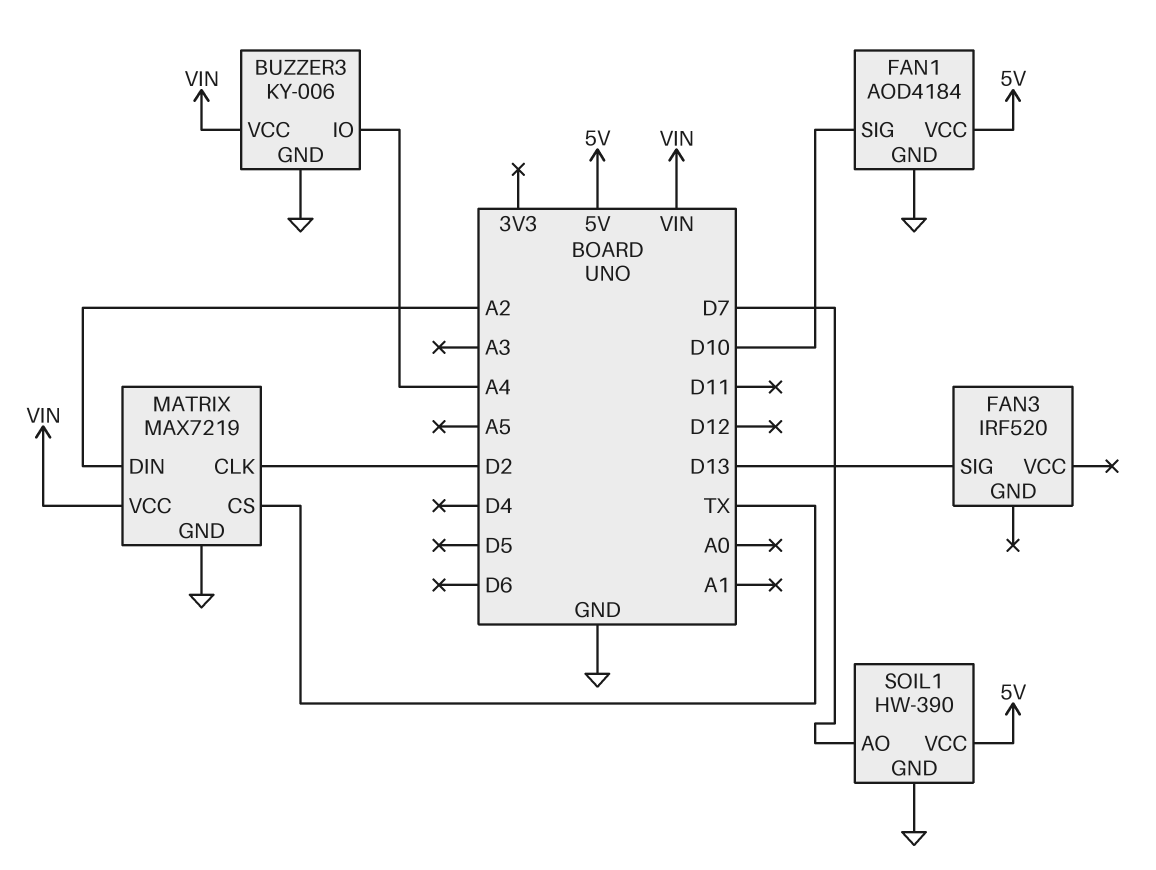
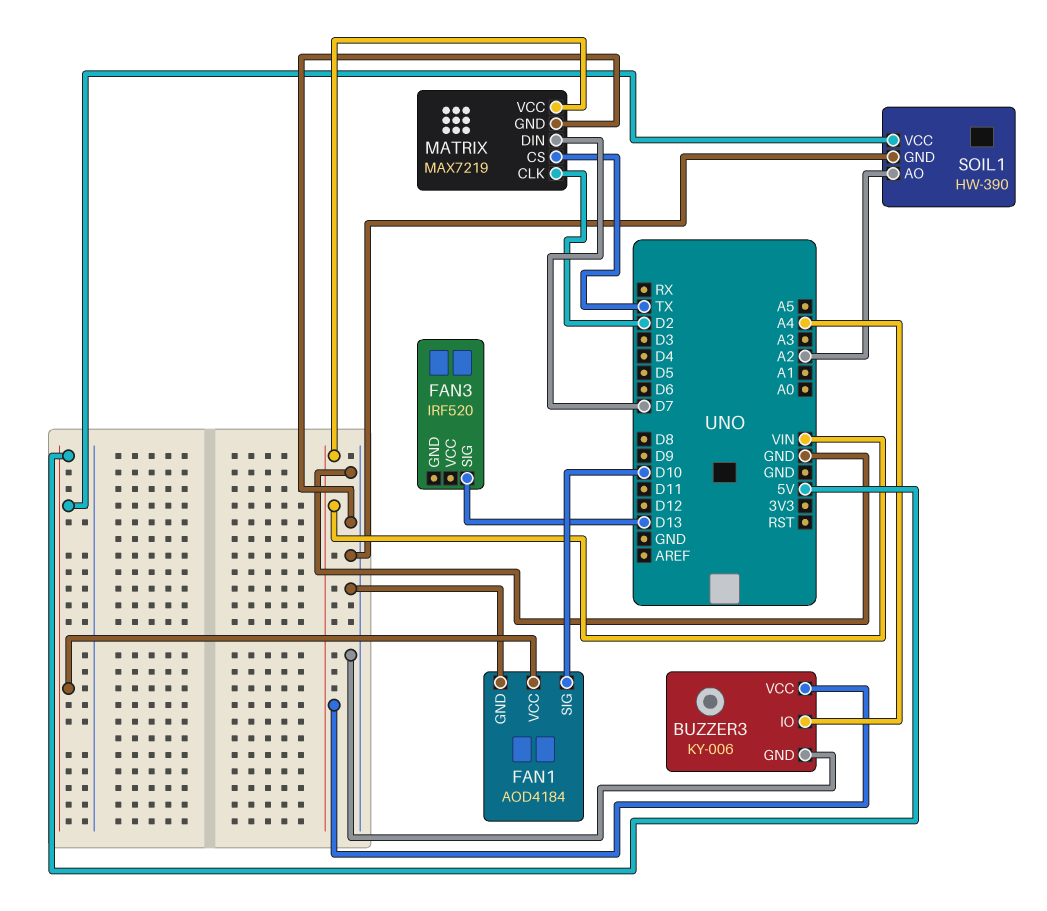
MATRIX pin DIN: A2 -> D7
SOIL1 pin AO: D7 -> A2

